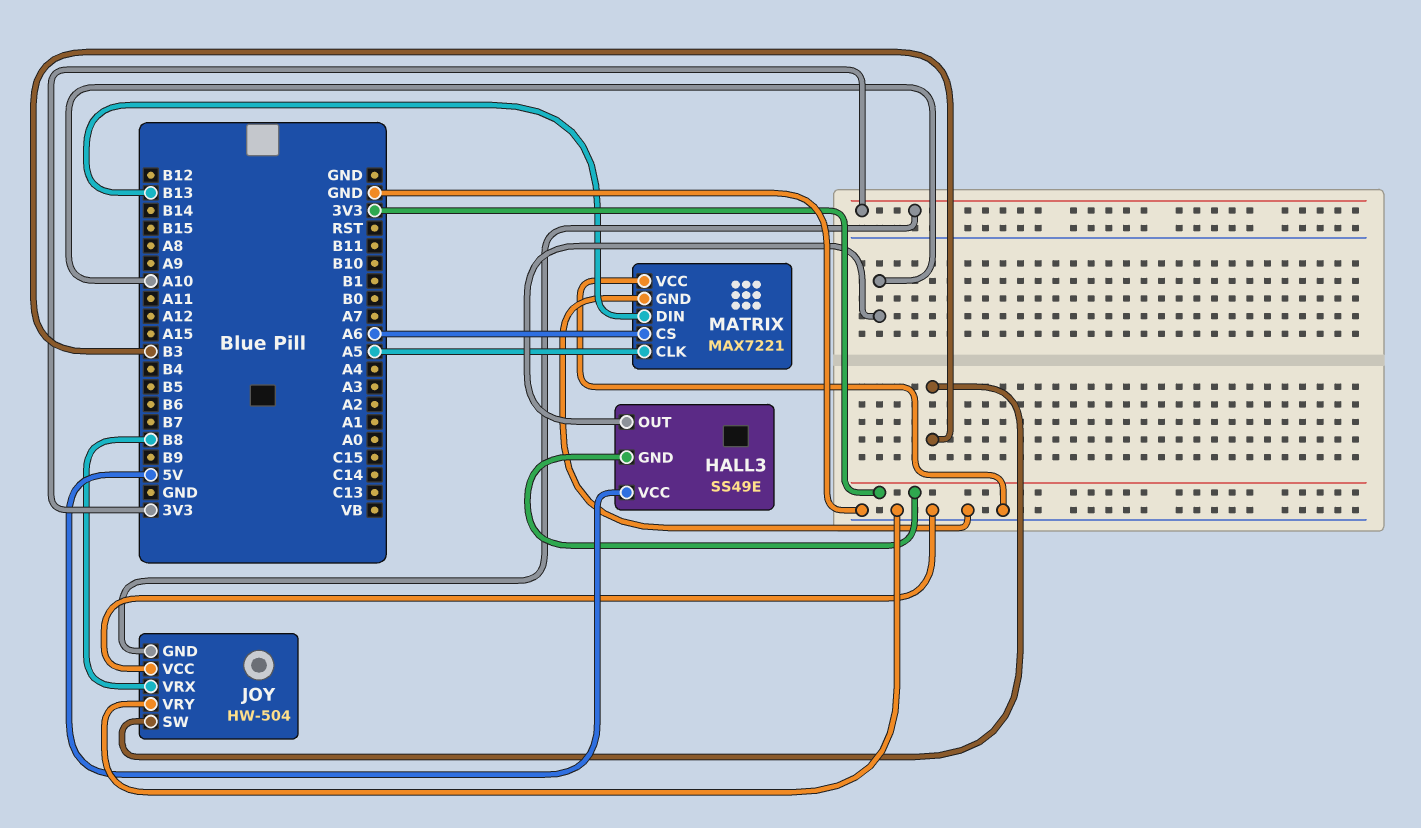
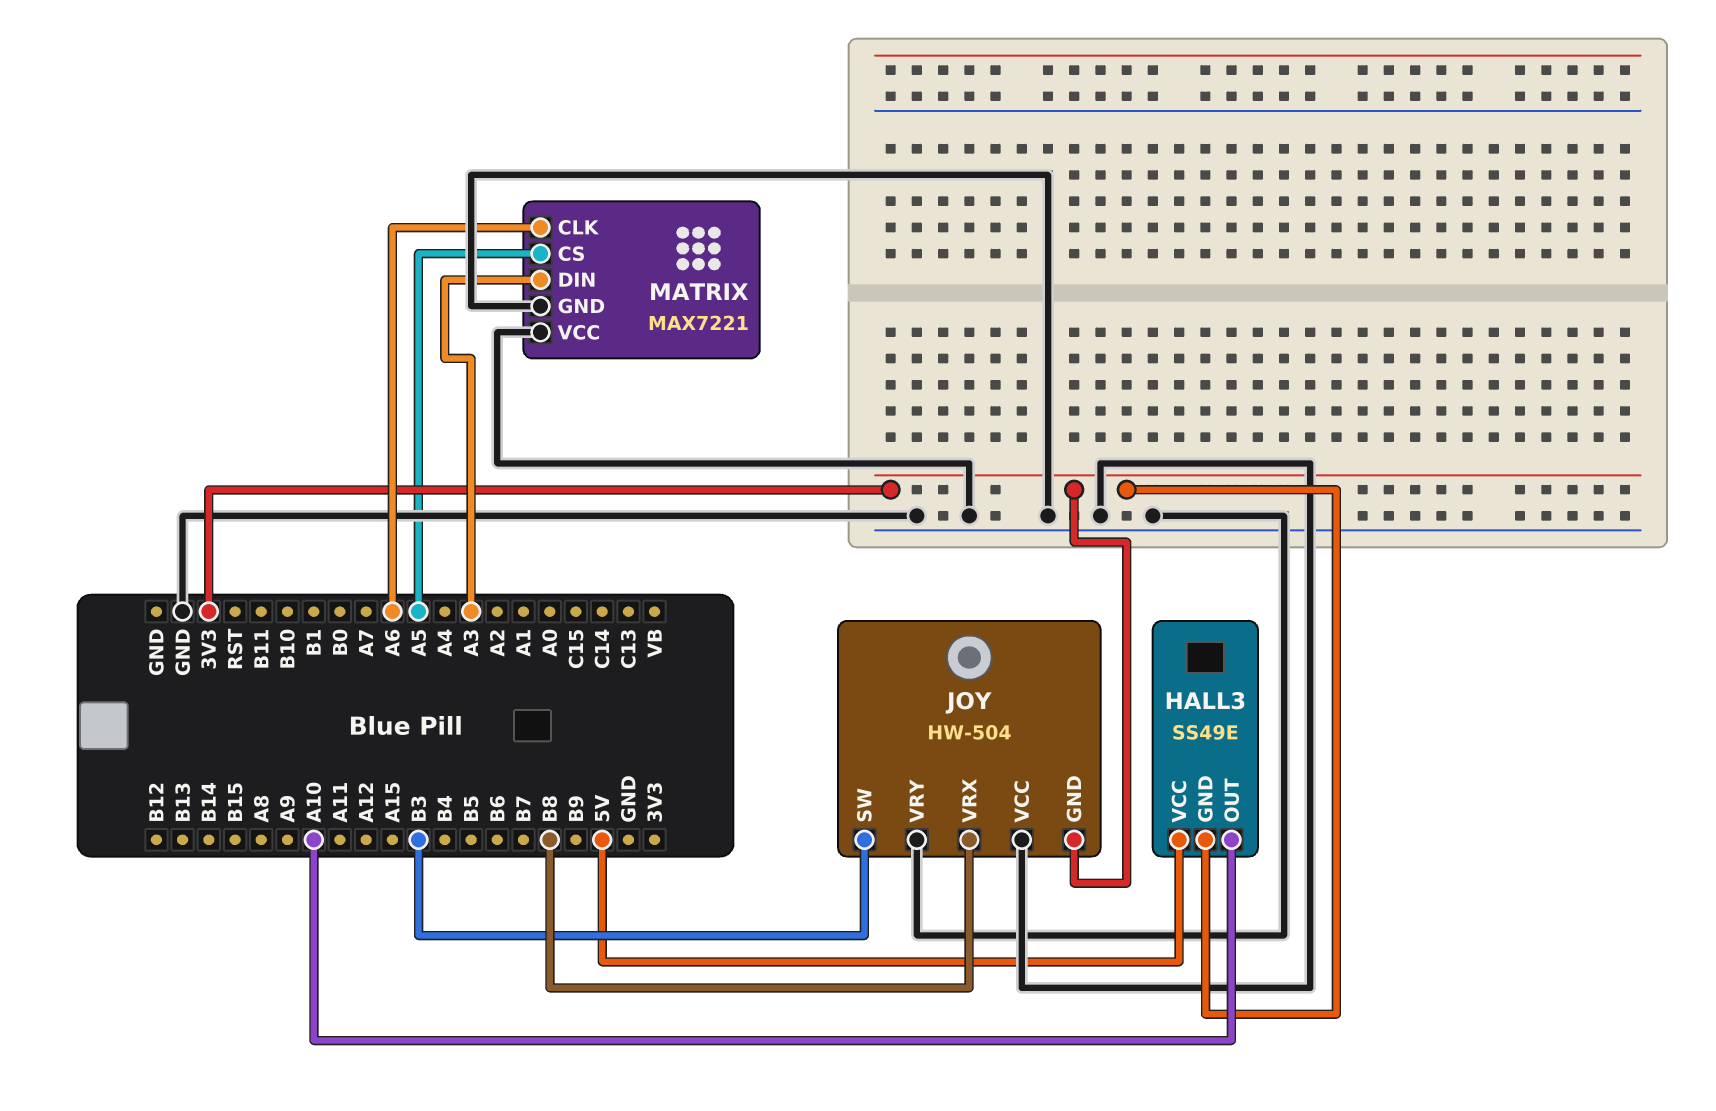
MATRIX pin CLK: A5 -> A6
MATRIX pin CS: A6 -> A5
MATRIX pin DIN: B13 -> A3

